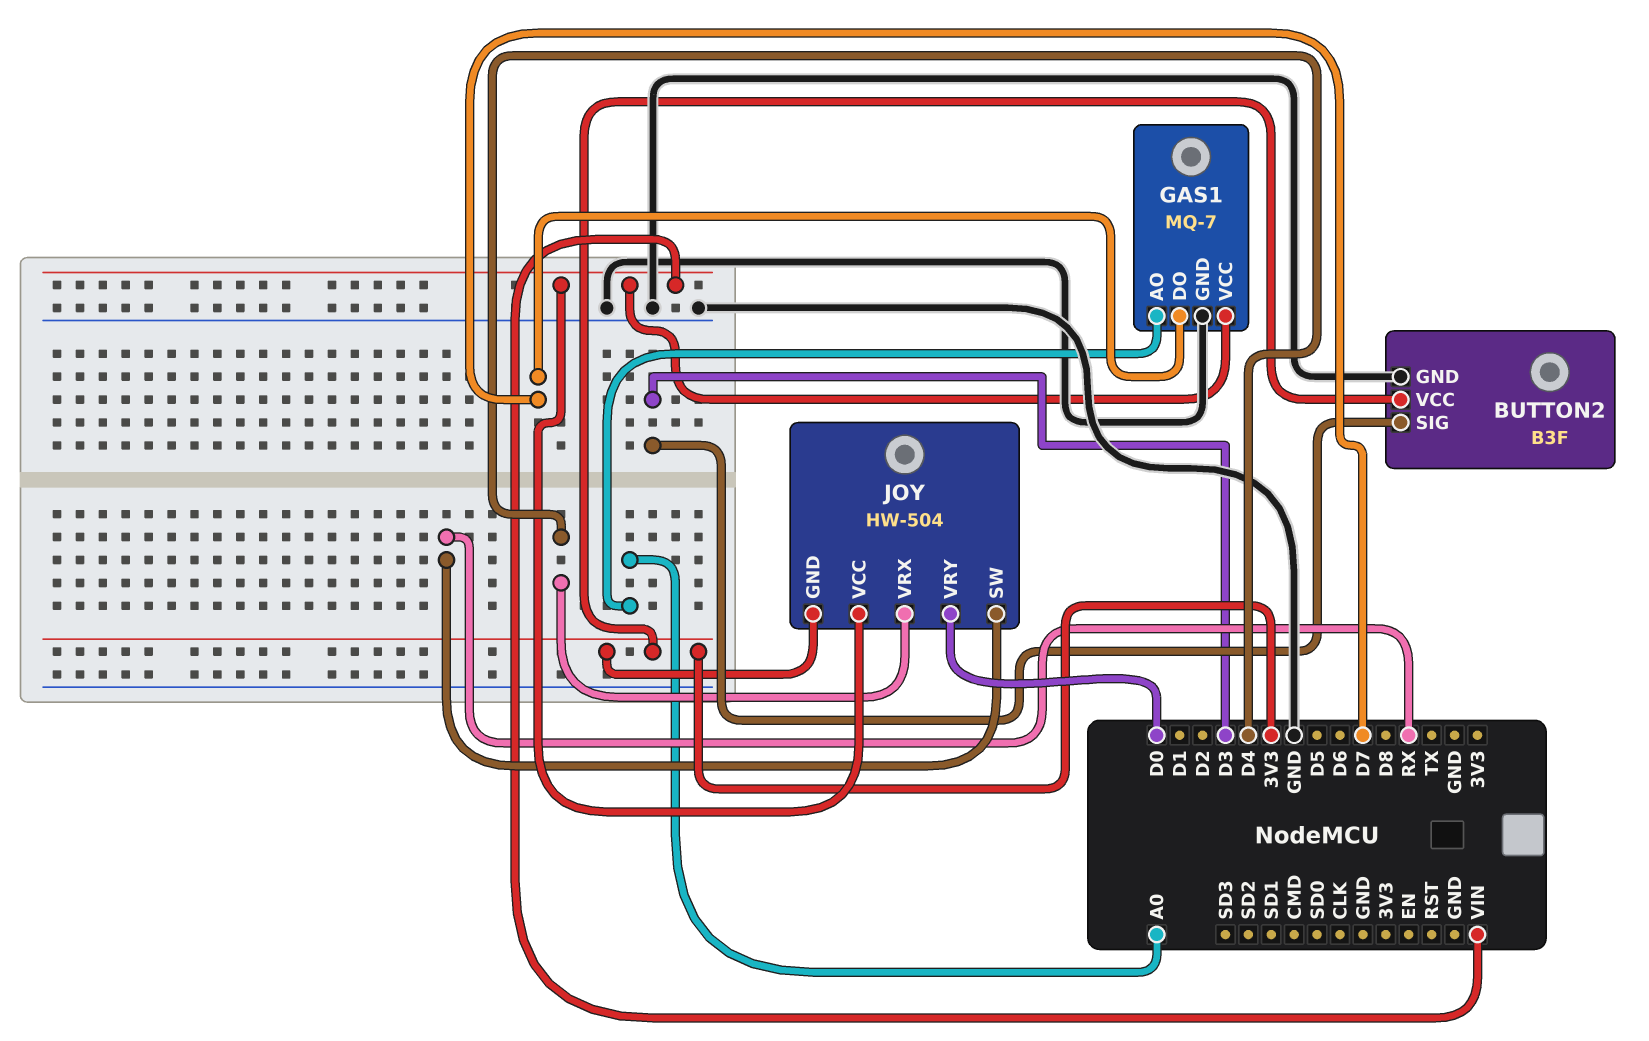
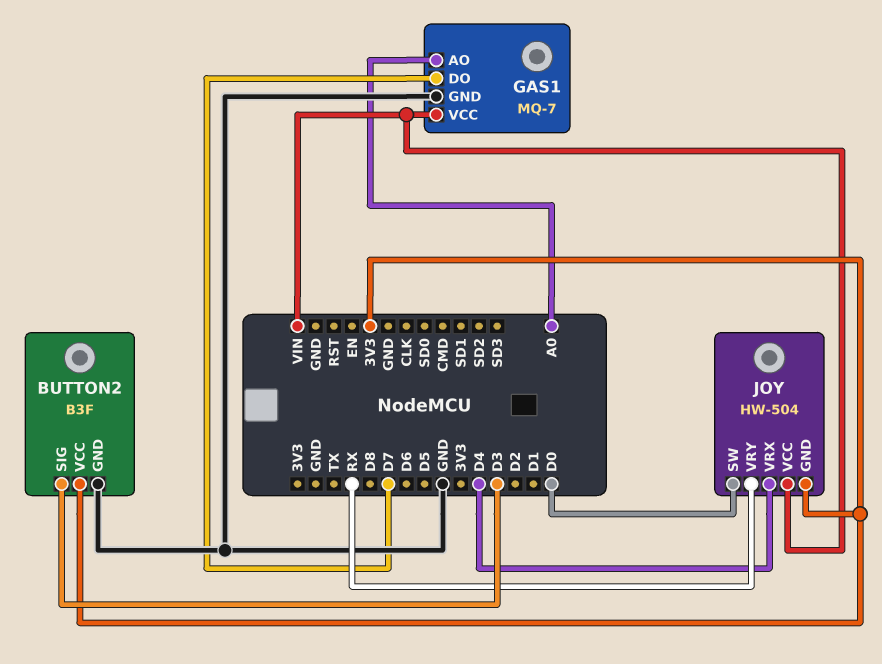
JOY pin SW: RX -> D0
JOY pin VRY: D0 -> RX

